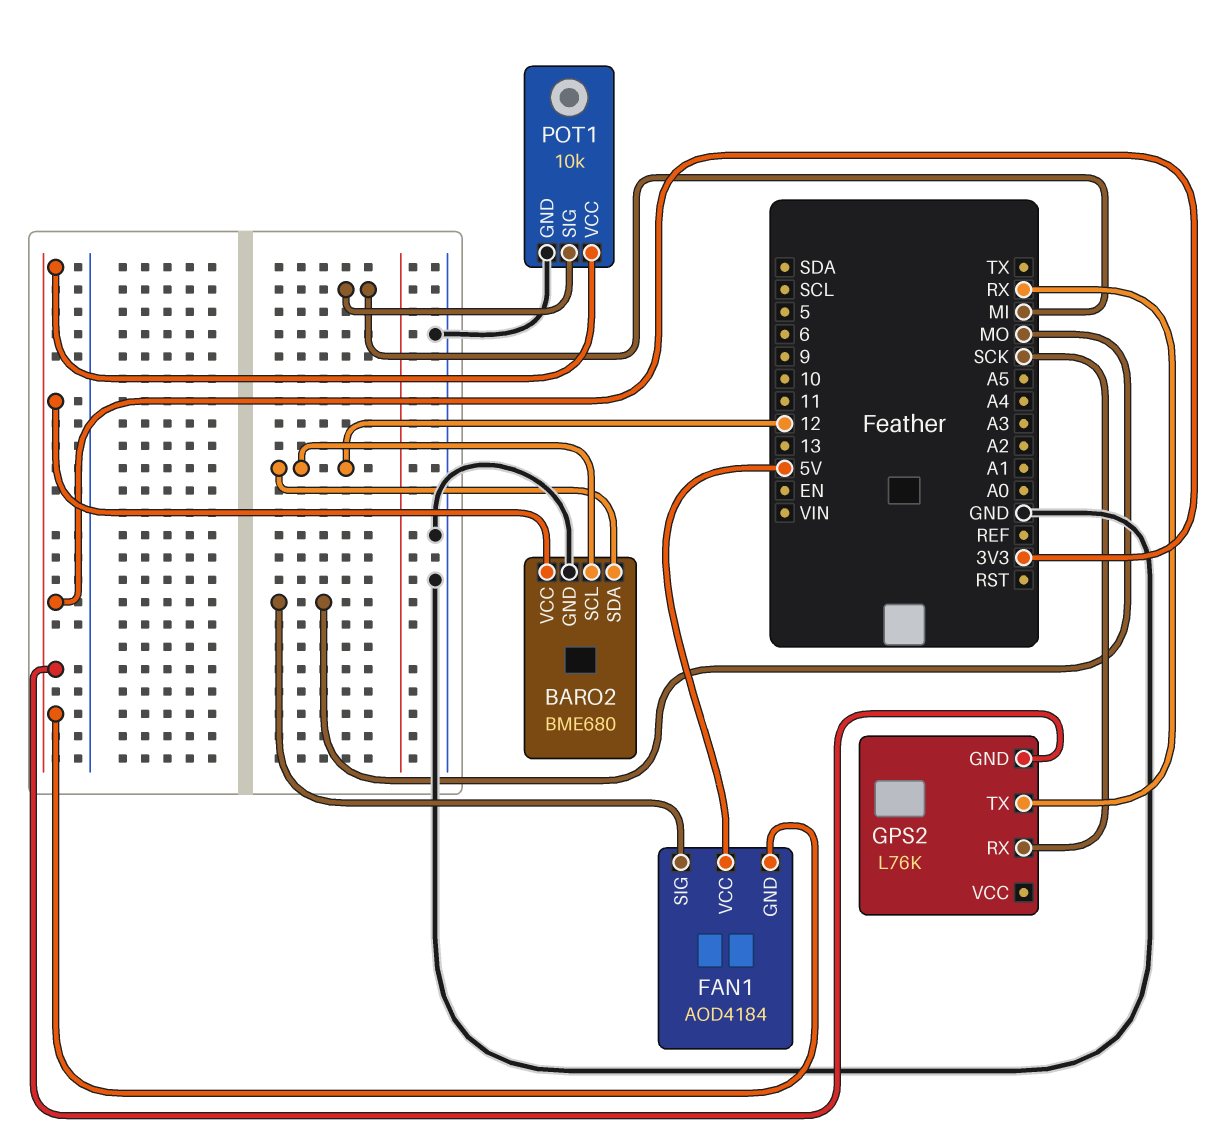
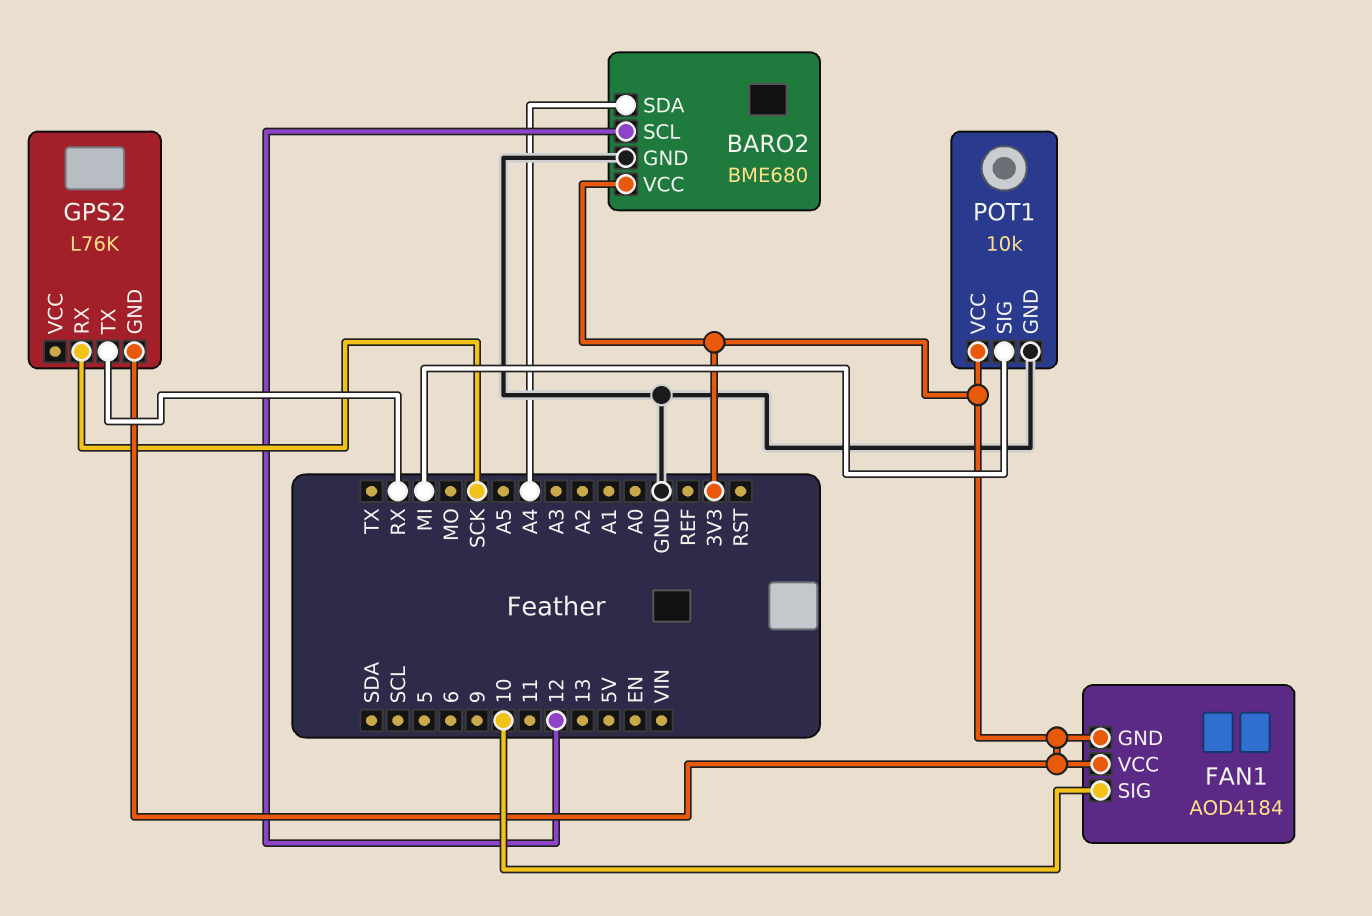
BARO2 pin SDA: 12 -> A4
FAN1 pin SIG: MO -> 10
FAN1 pin VCC: 5V -> 3V3

